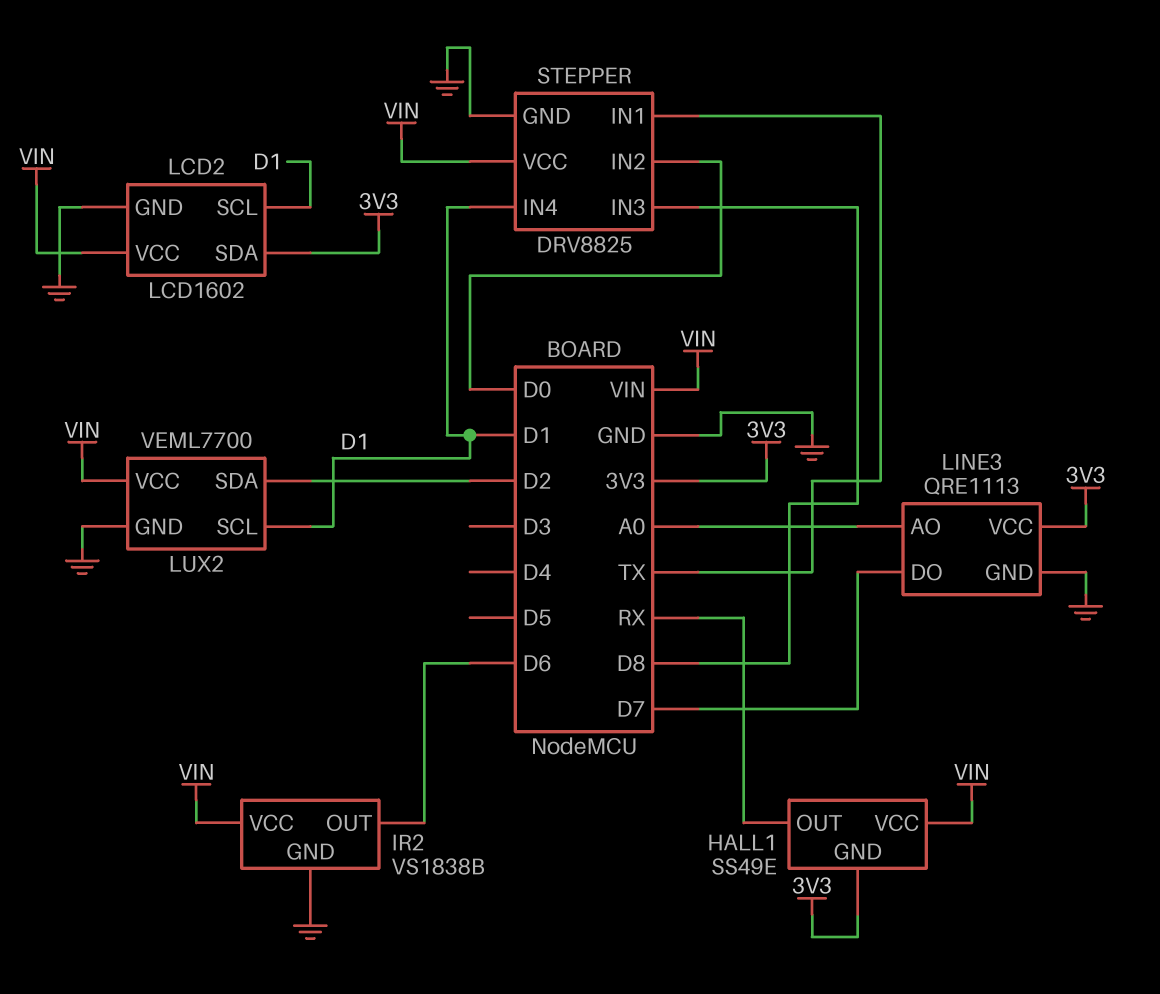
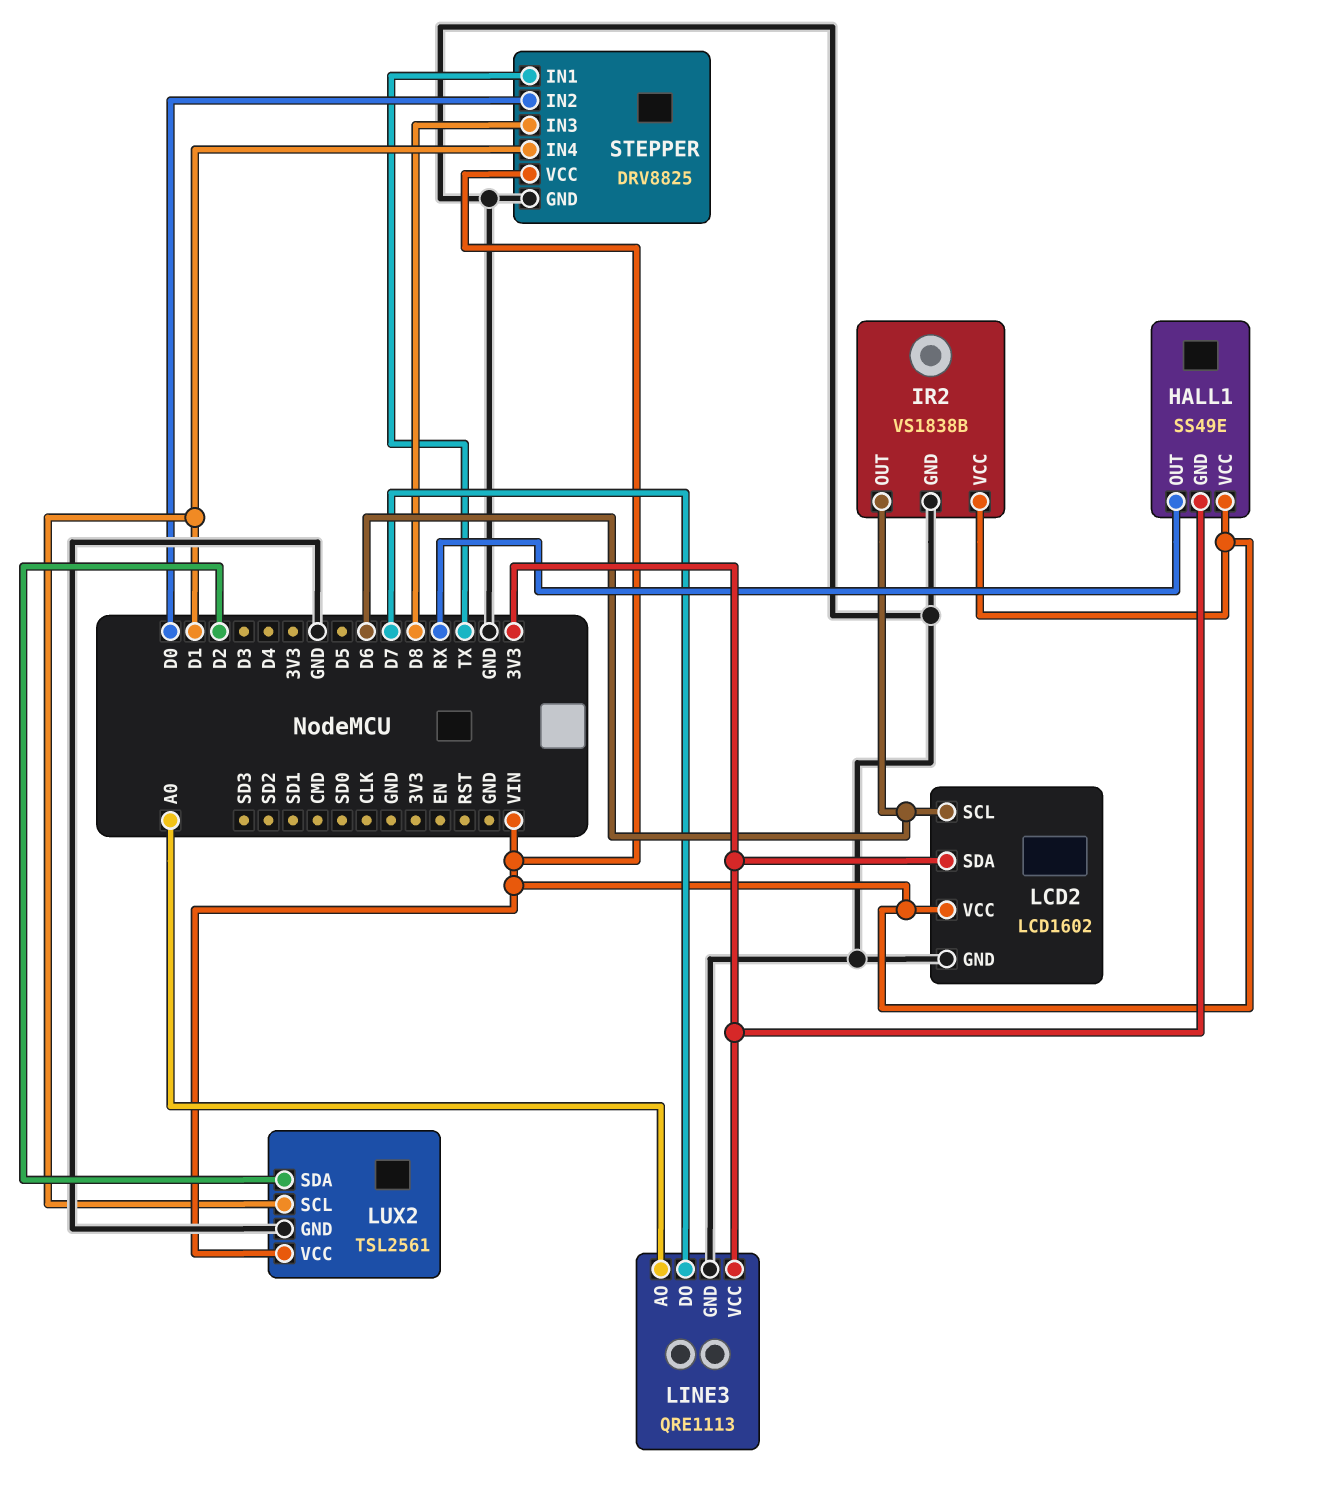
LCD2 pin SCL: D1 -> D6
LUX2: VEML7700 -> TSL2561

